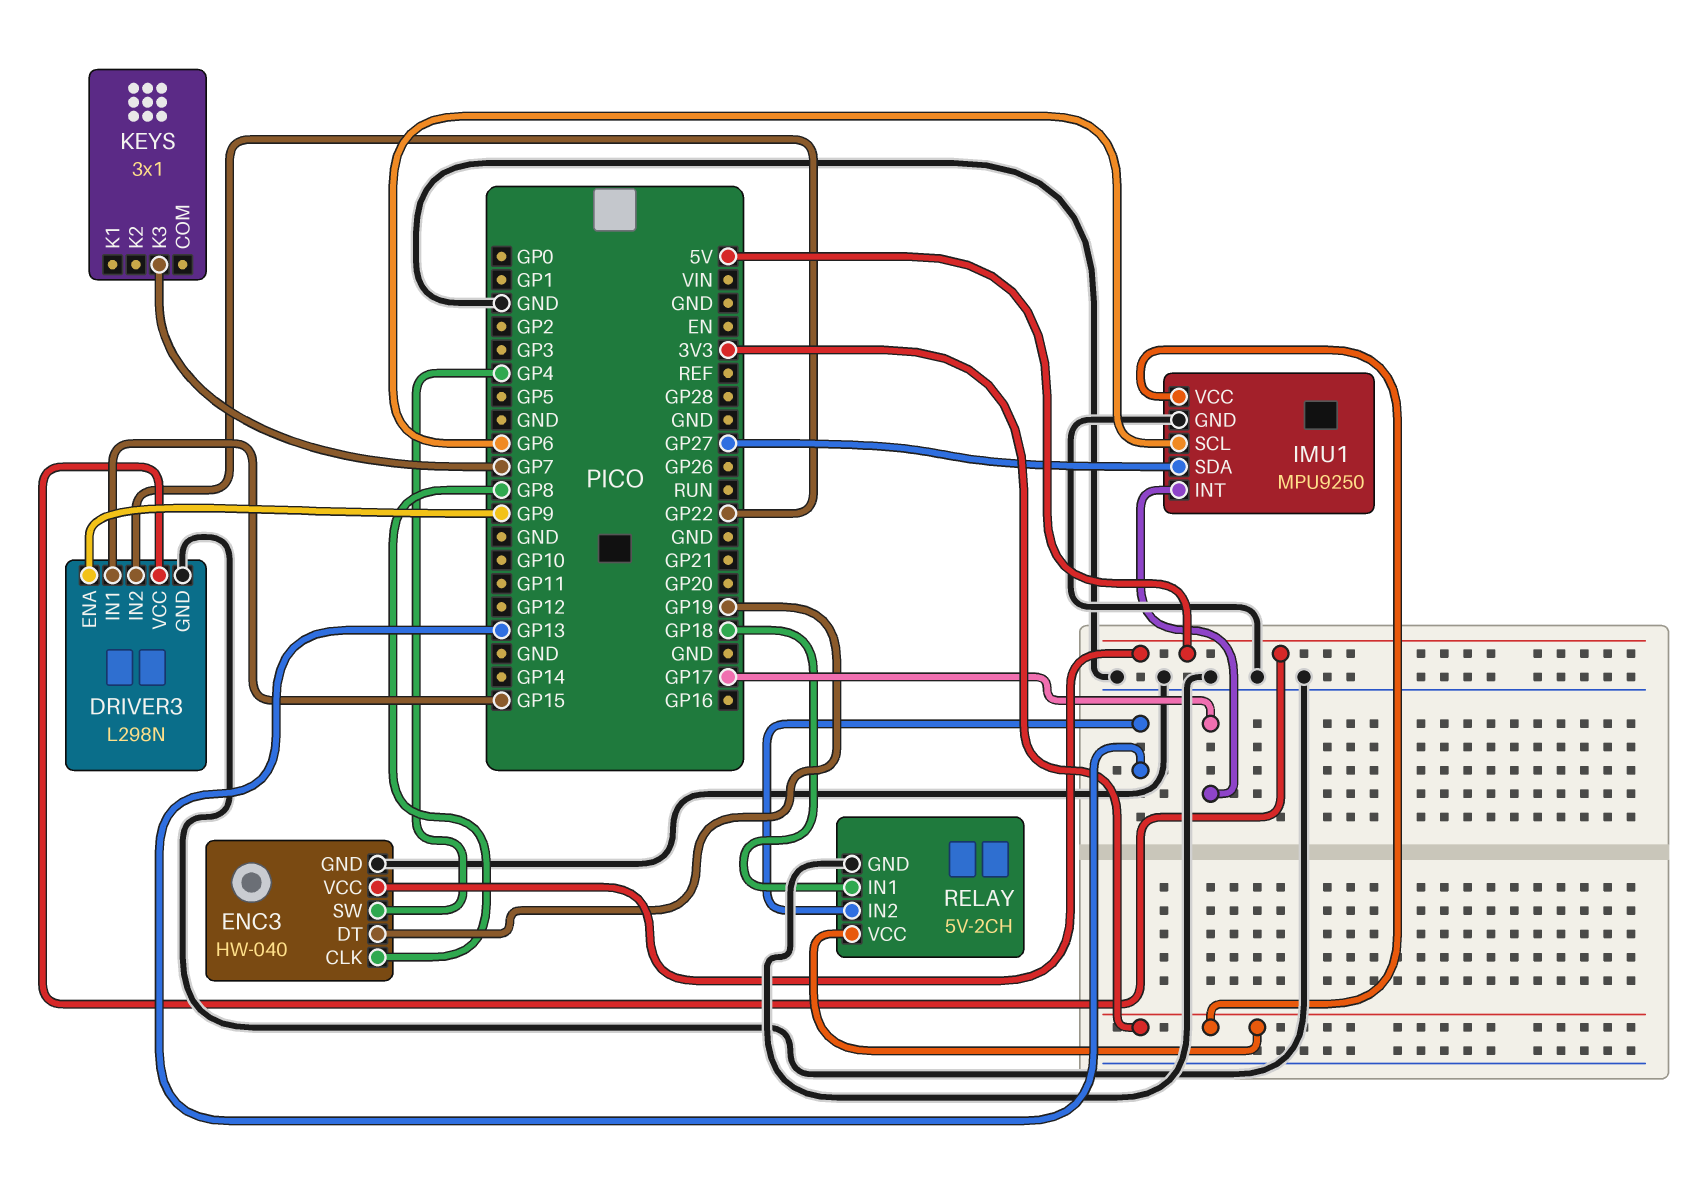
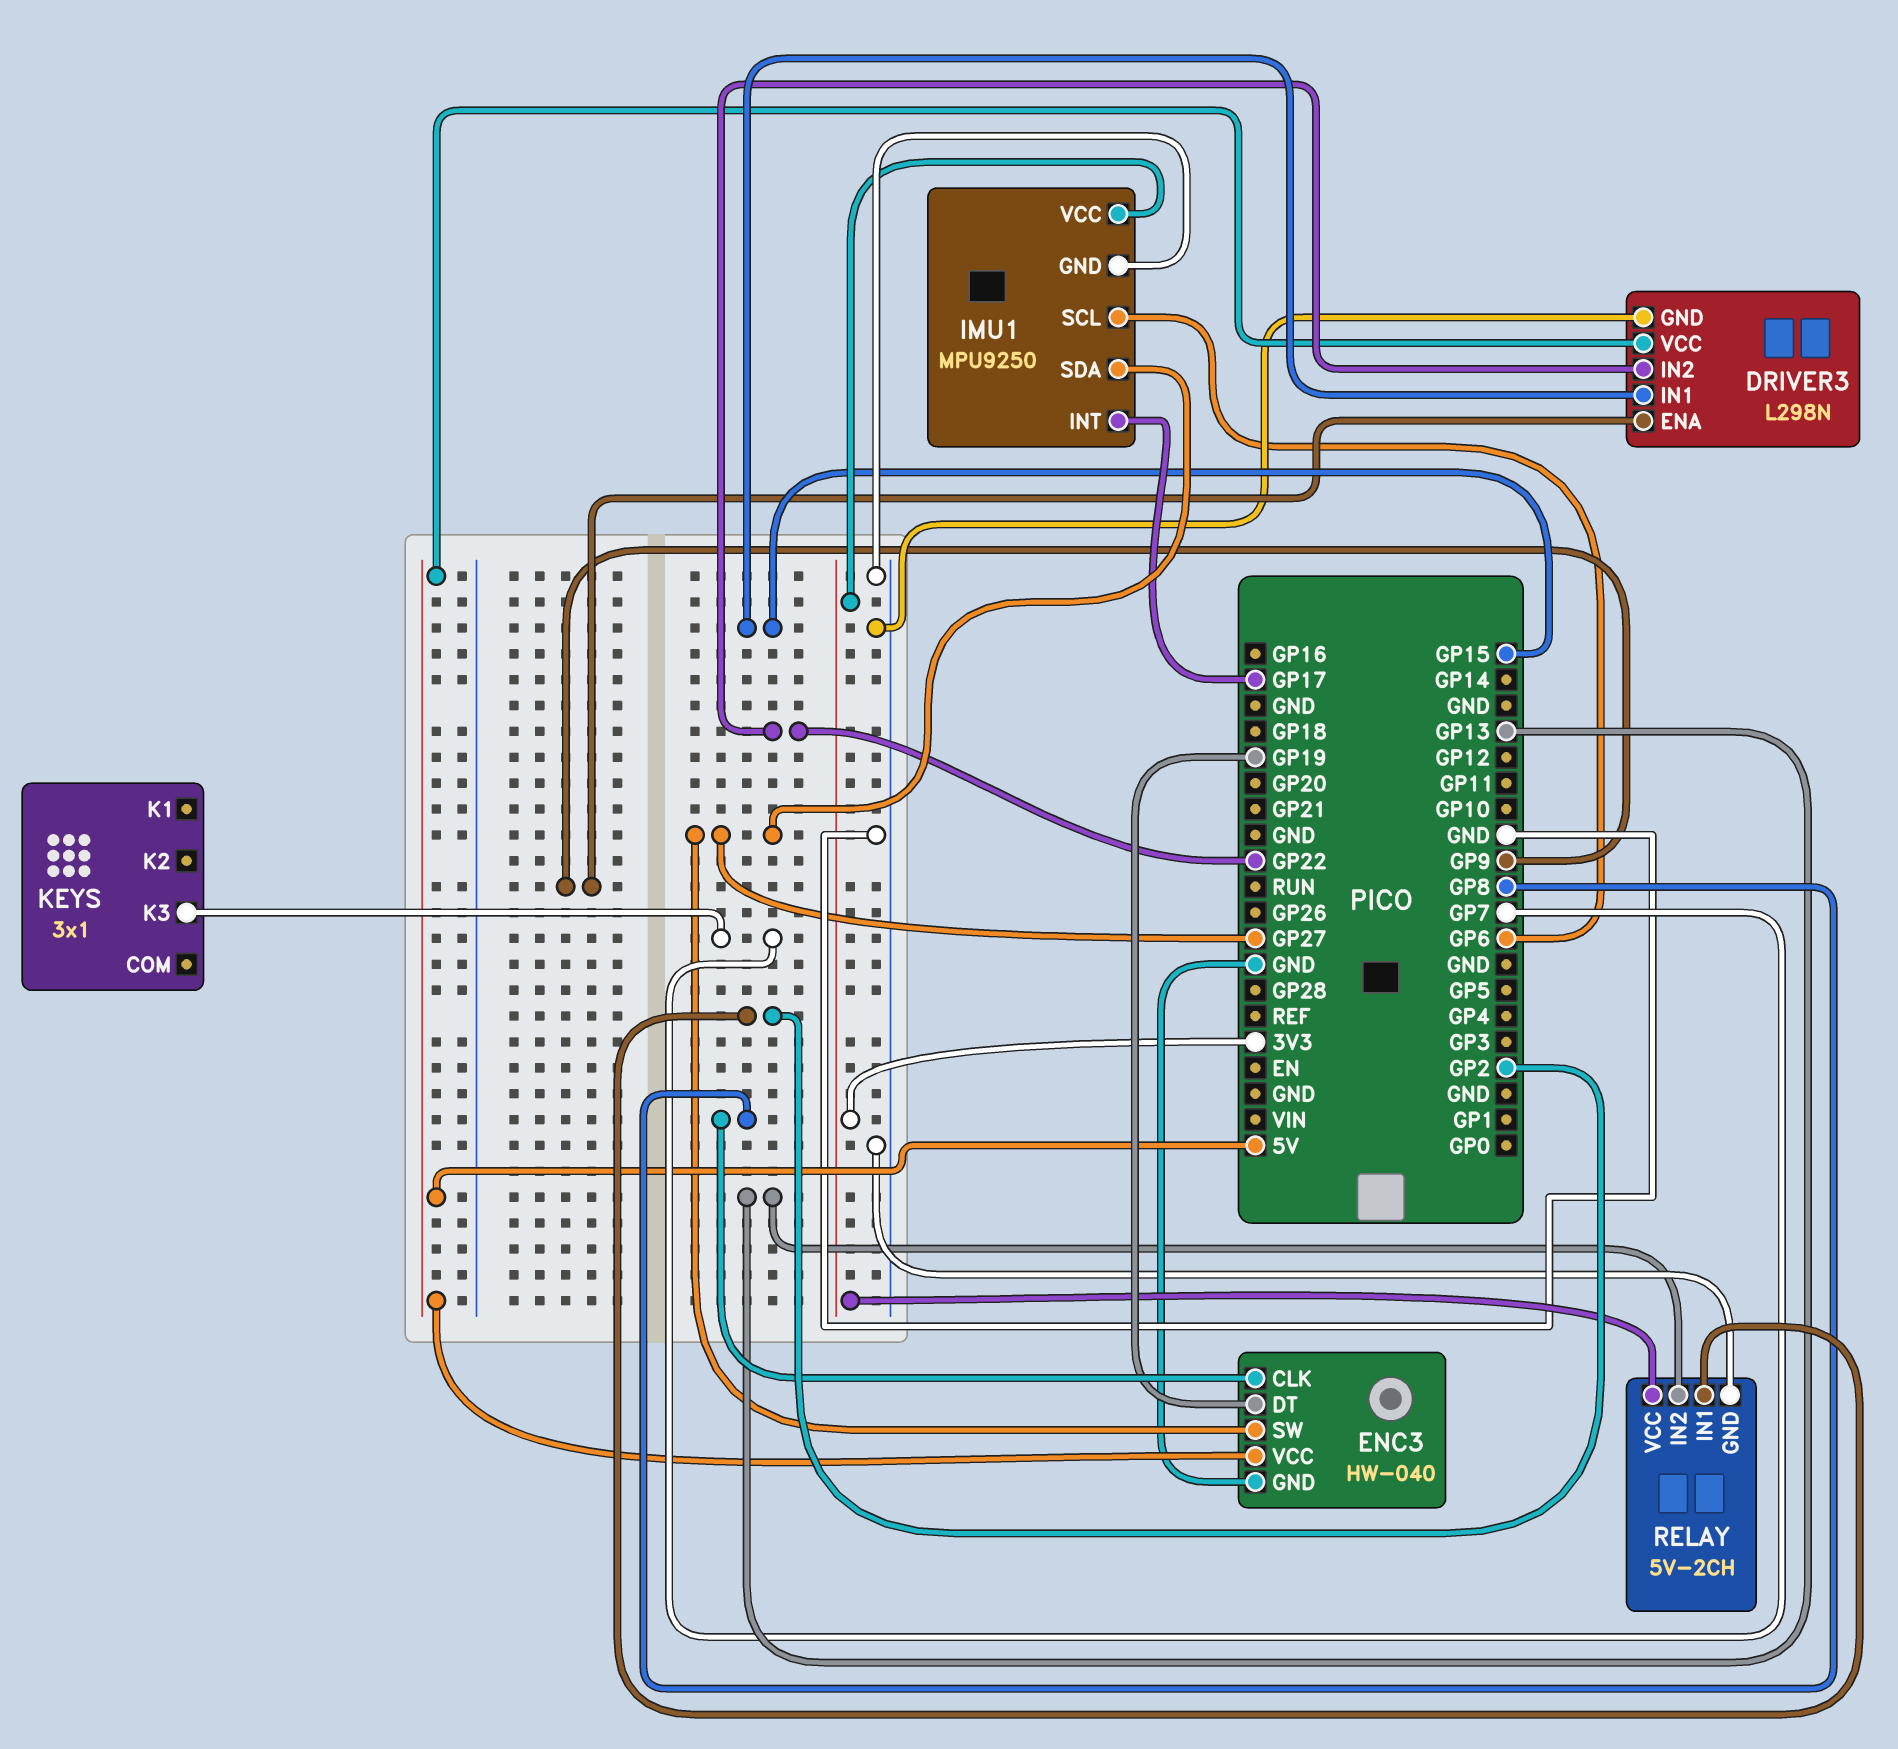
ENC3 pin SW: GP4 -> GP27
RELAY pin IN1: GP18 -> GP2

